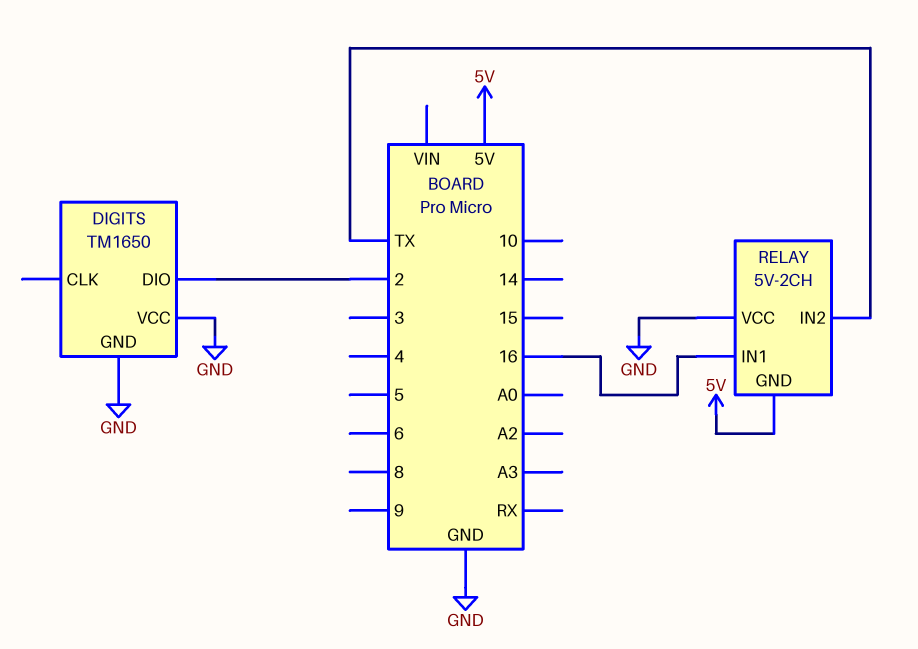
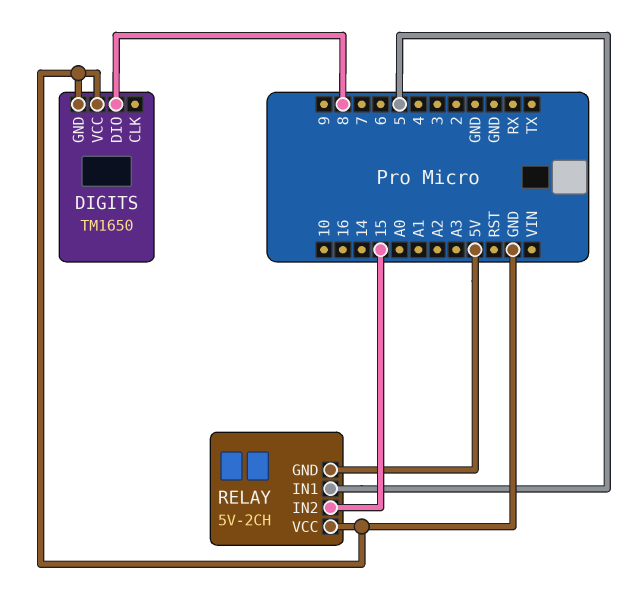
DIGITS pin DIO: 2 -> 8
RELAY pin IN1: 16 -> 5
RELAY pin IN2: TX -> 15

